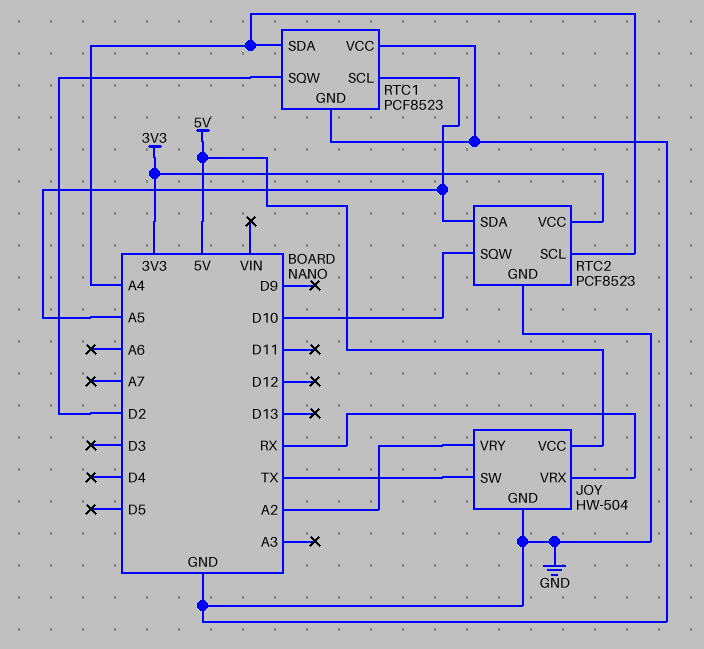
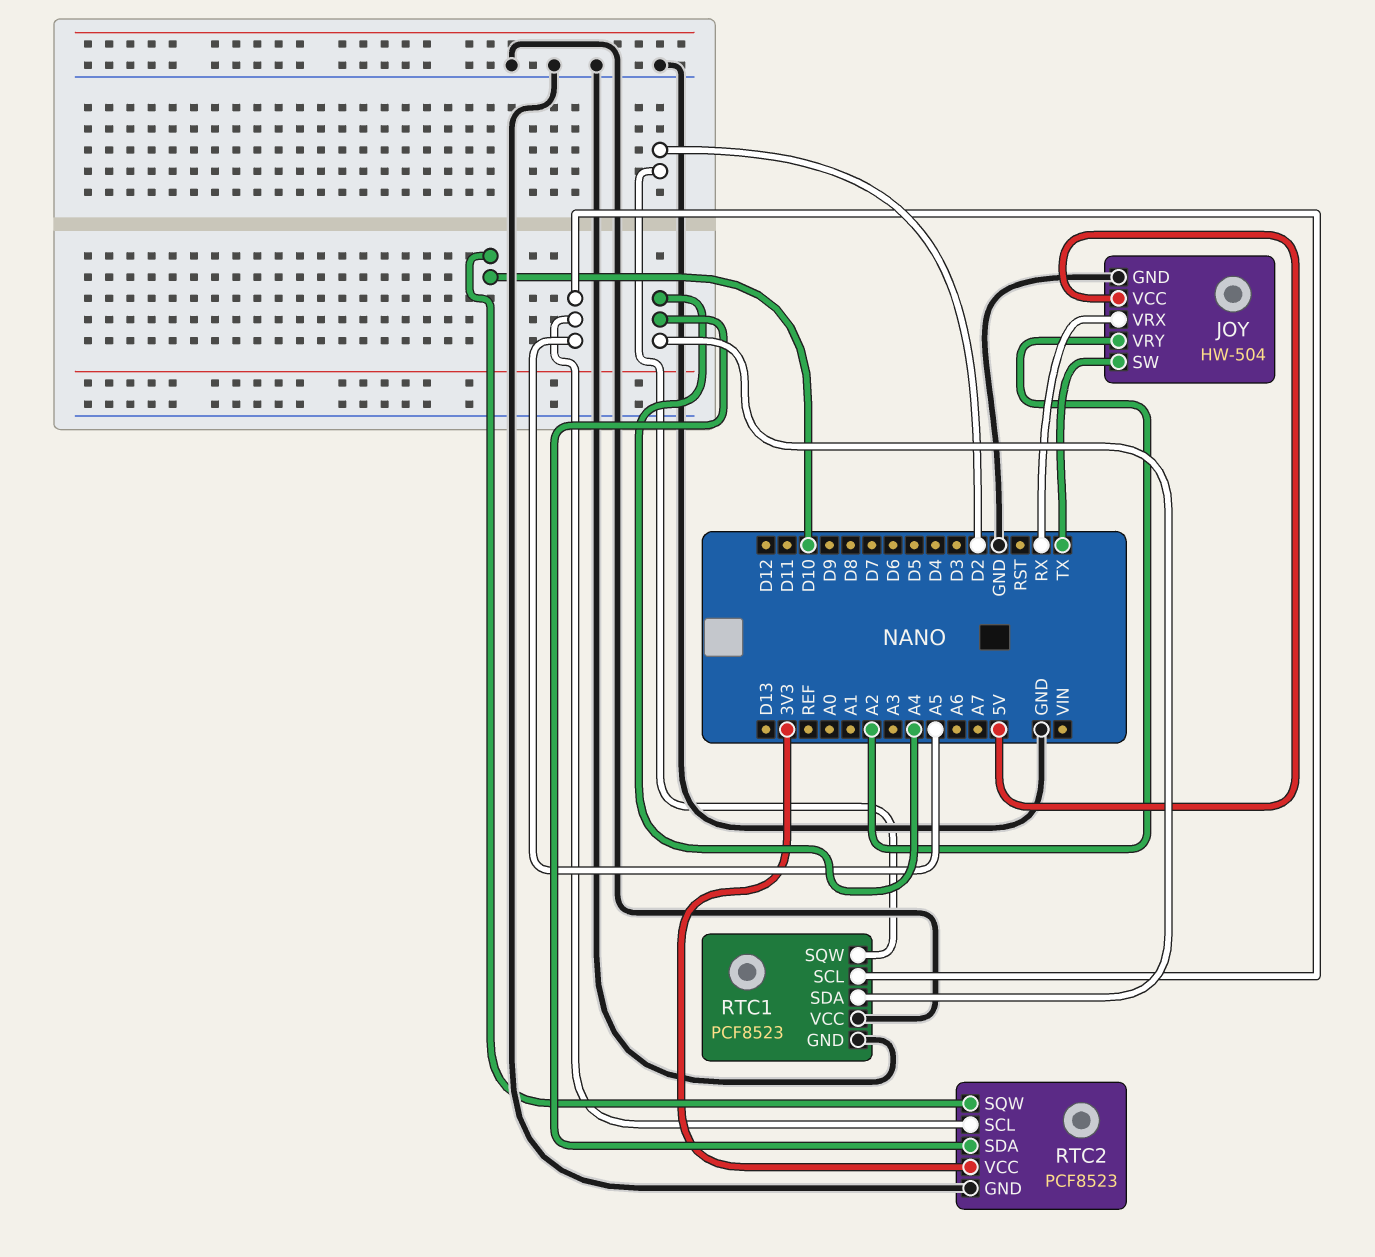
RTC2 pin SCL: A4 -> A5
RTC2 pin SDA: A5 -> A4

